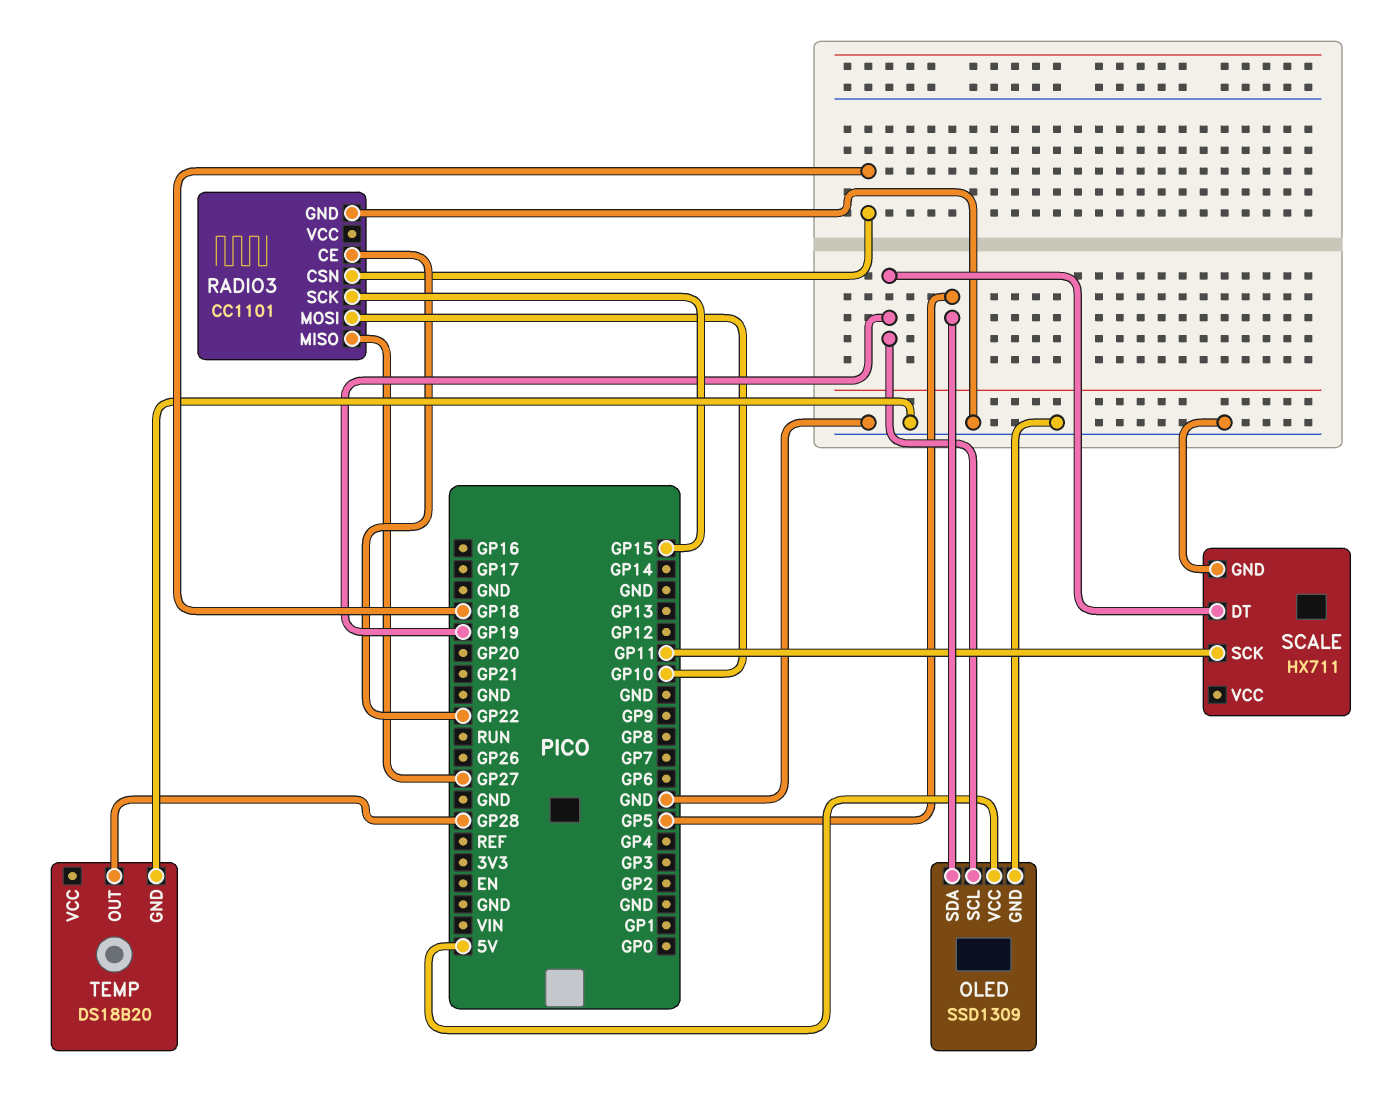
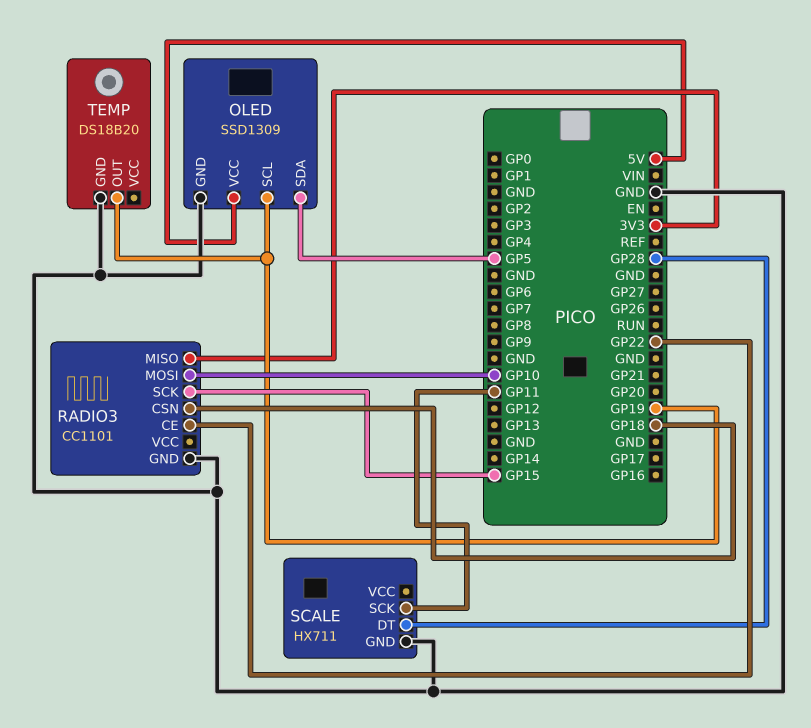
RADIO3 pin MISO: GP27 -> 3V3
SCALE pin DT: GP19 -> GP28
TEMP pin OUT: GP28 -> GP19

